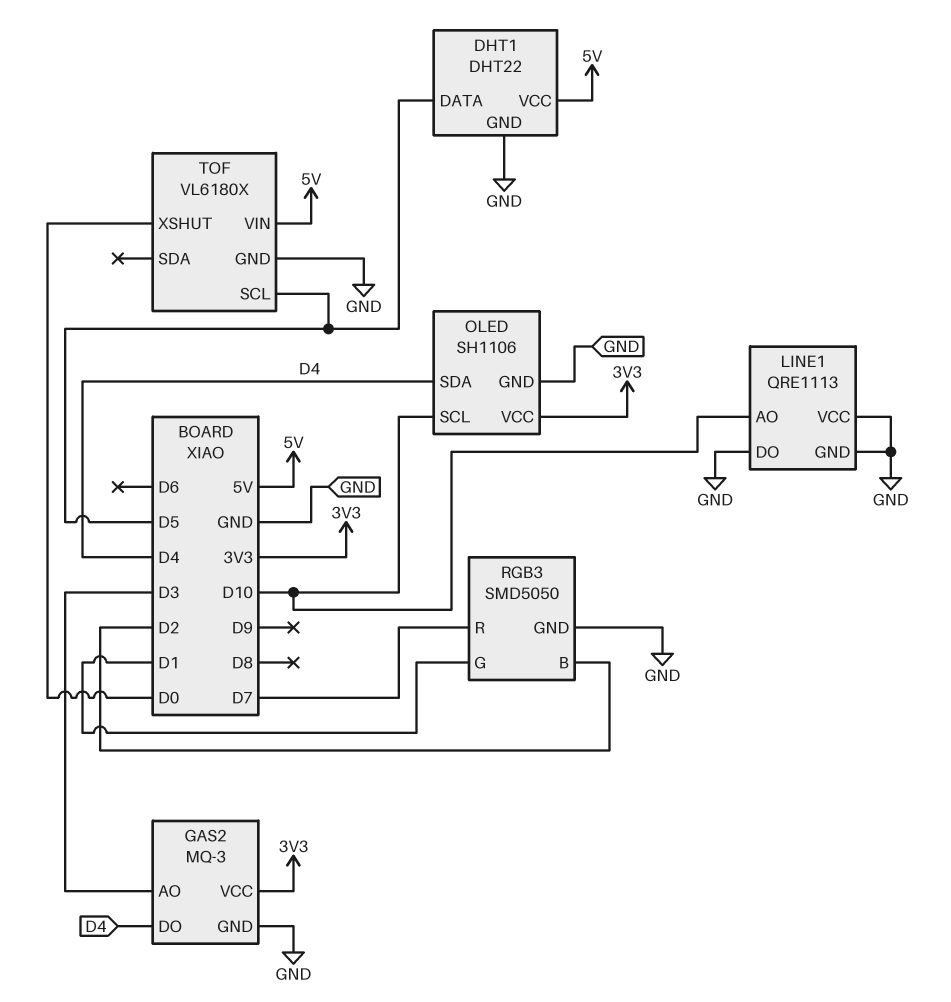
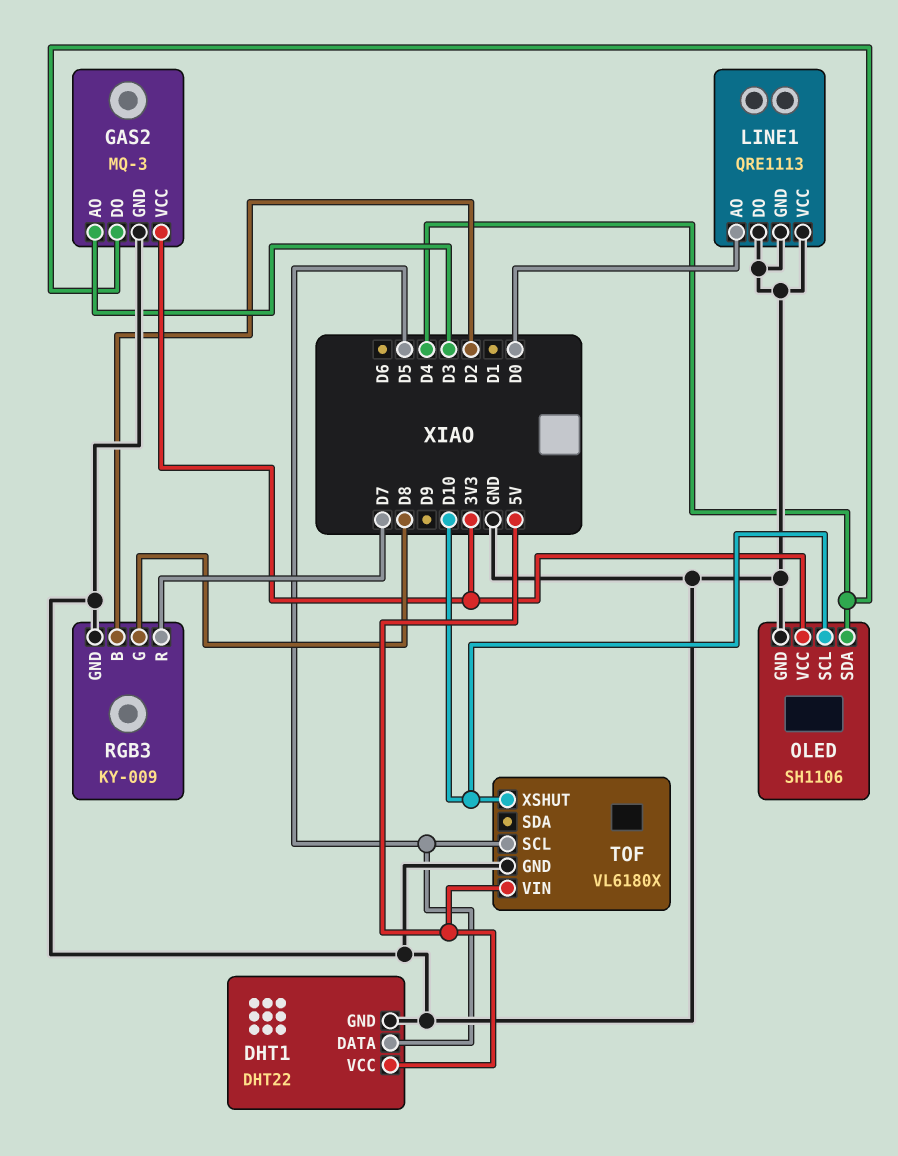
LINE1 pin AO: D10 -> D0
RGB3: SMD5050 -> KY-009
RGB3 pin G: D1 -> D8
TOF pin XSHUT: D0 -> D10

